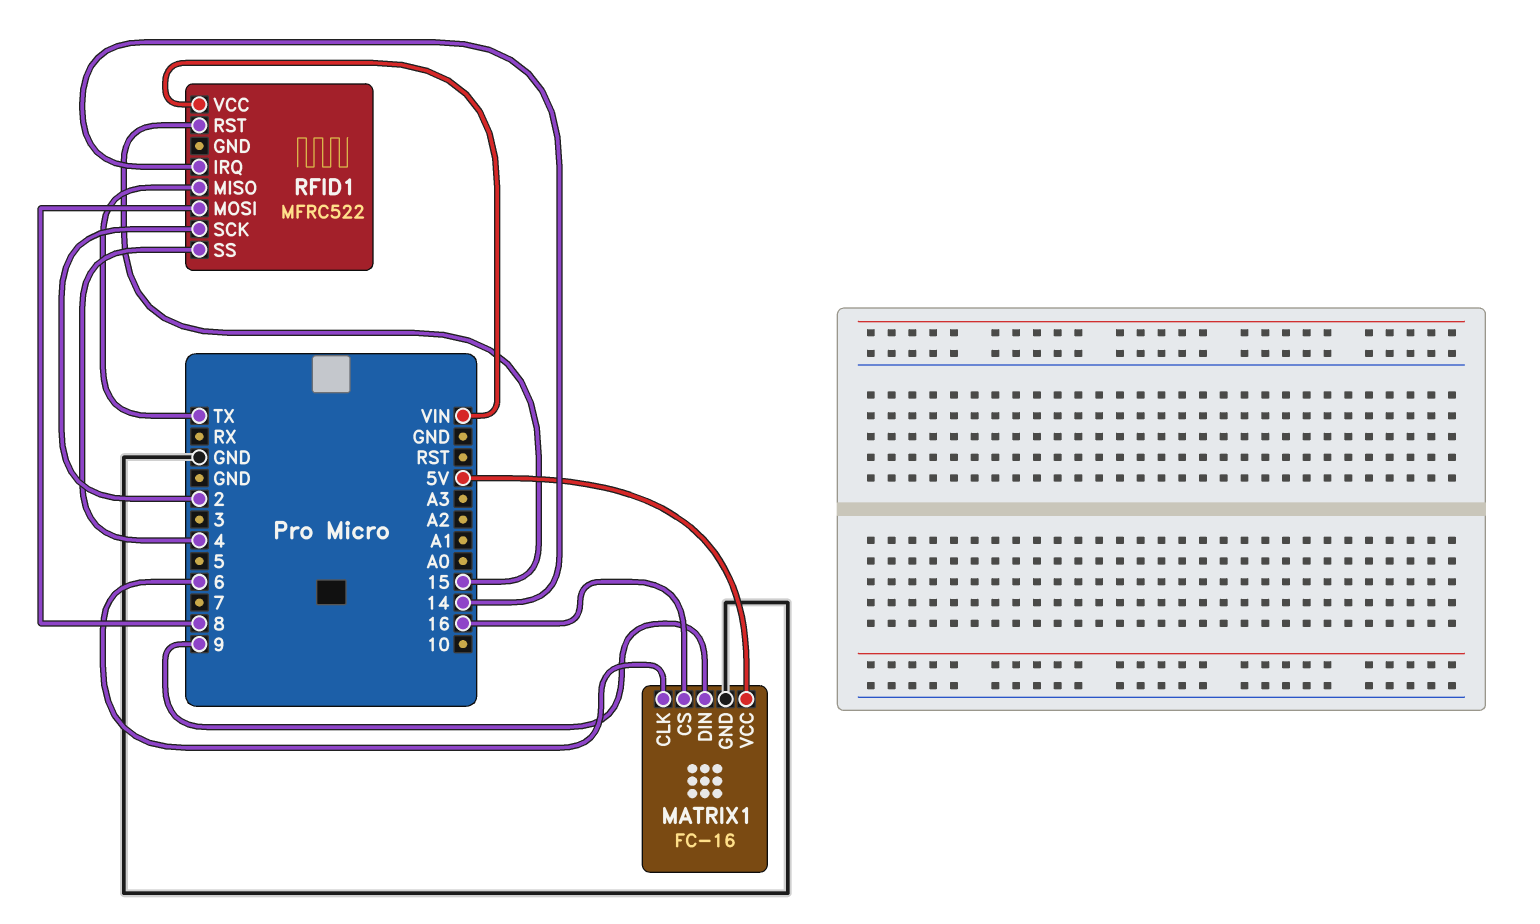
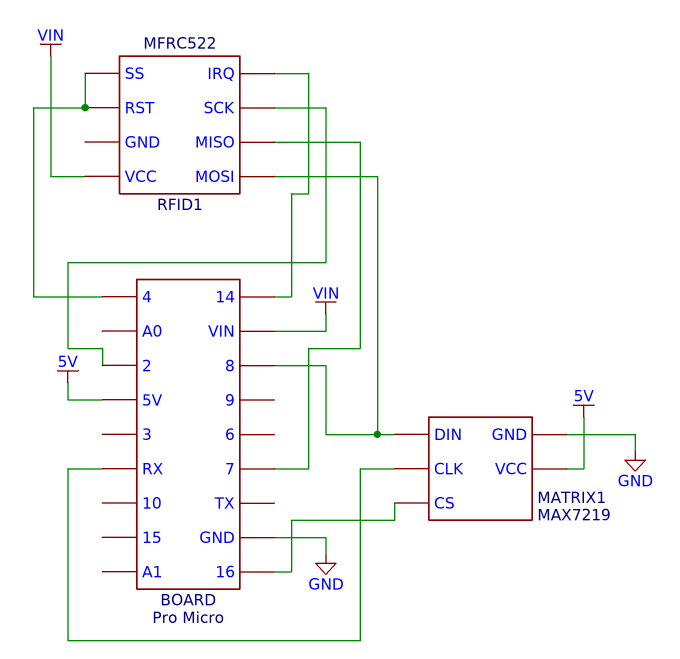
MATRIX1: FC-16 -> MAX7219
MATRIX1 pin CLK: 6 -> RX
MATRIX1 pin DIN: 9 -> 8
RFID1 pin MISO: TX -> 7
RFID1 pin RST: 15 -> 4

